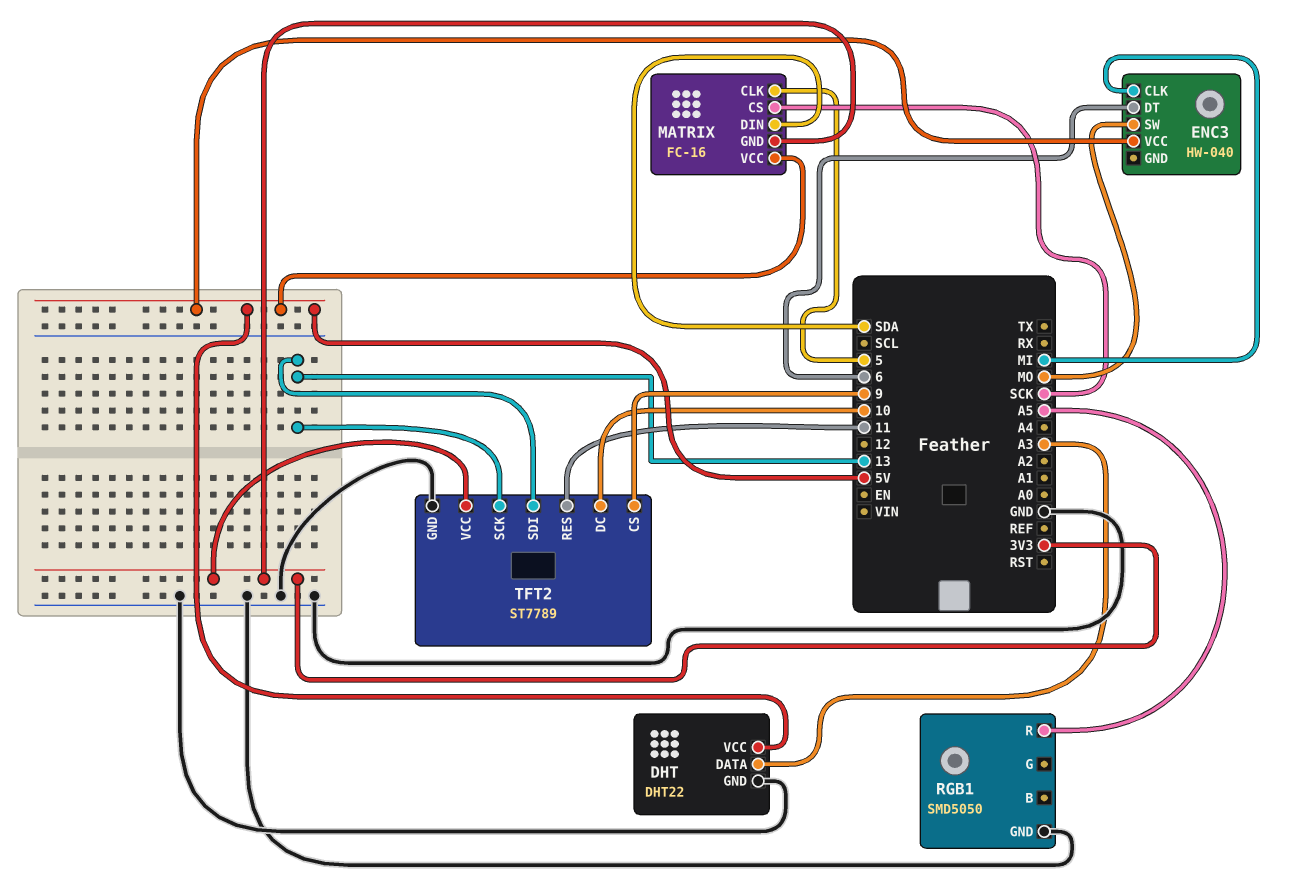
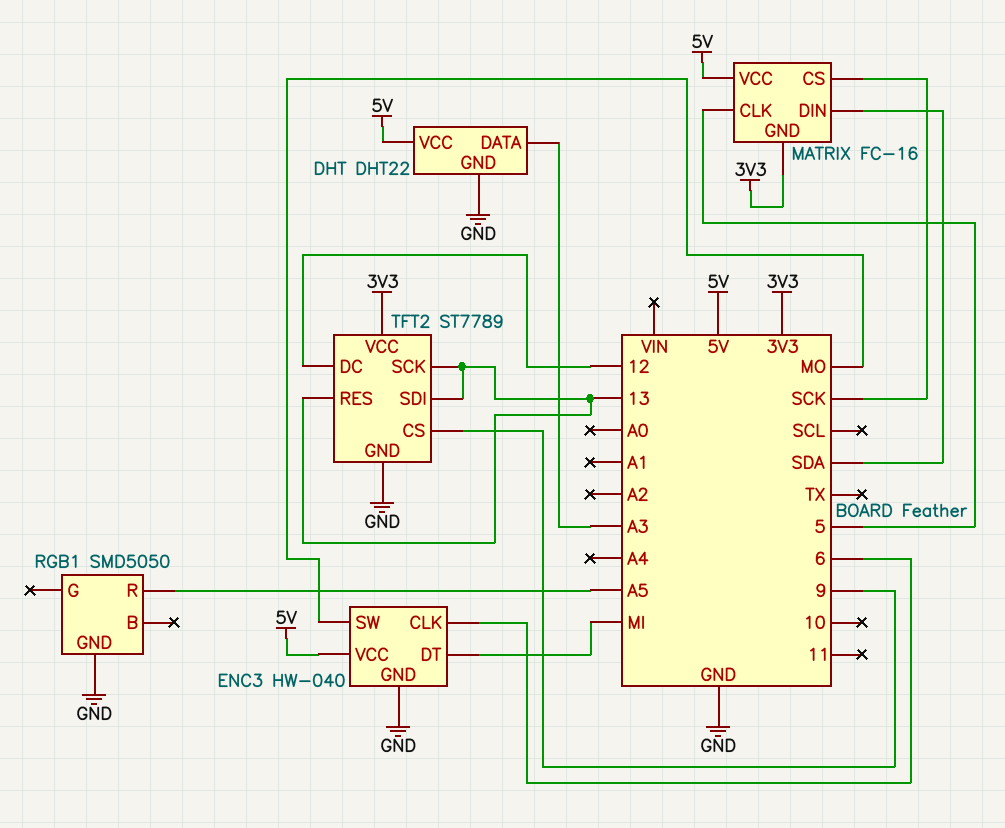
ENC3 pin CLK: MI -> 6
ENC3 pin DT: 6 -> MI
ENC3 pin GND: none -> GND
TFT2 pin DC: 10 -> 12
TFT2 pin RES: 11 -> 13

